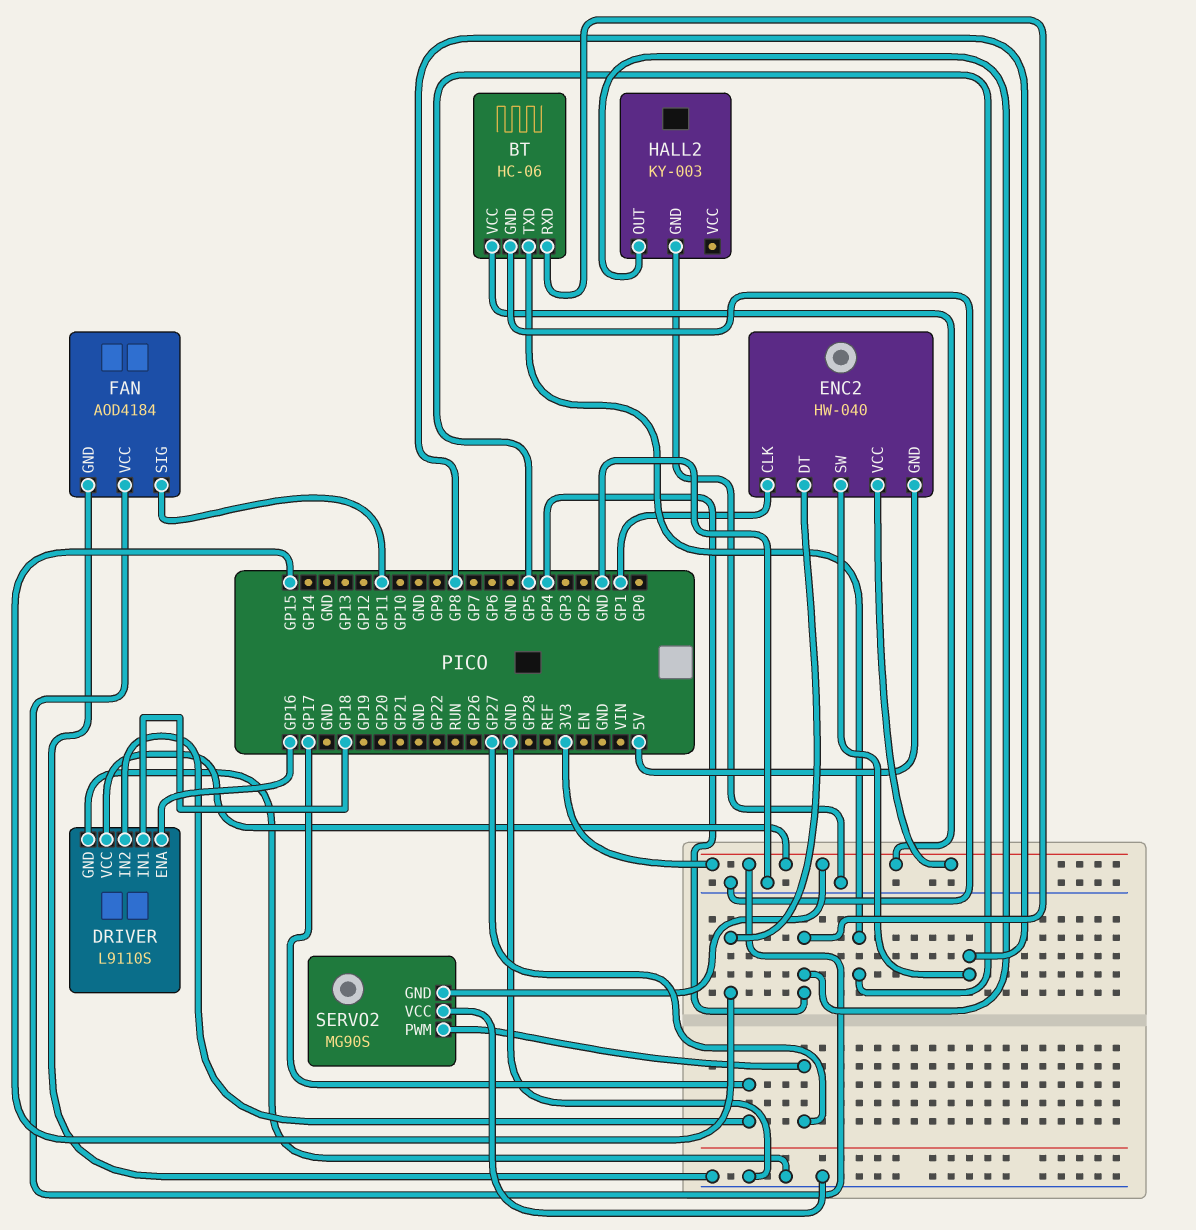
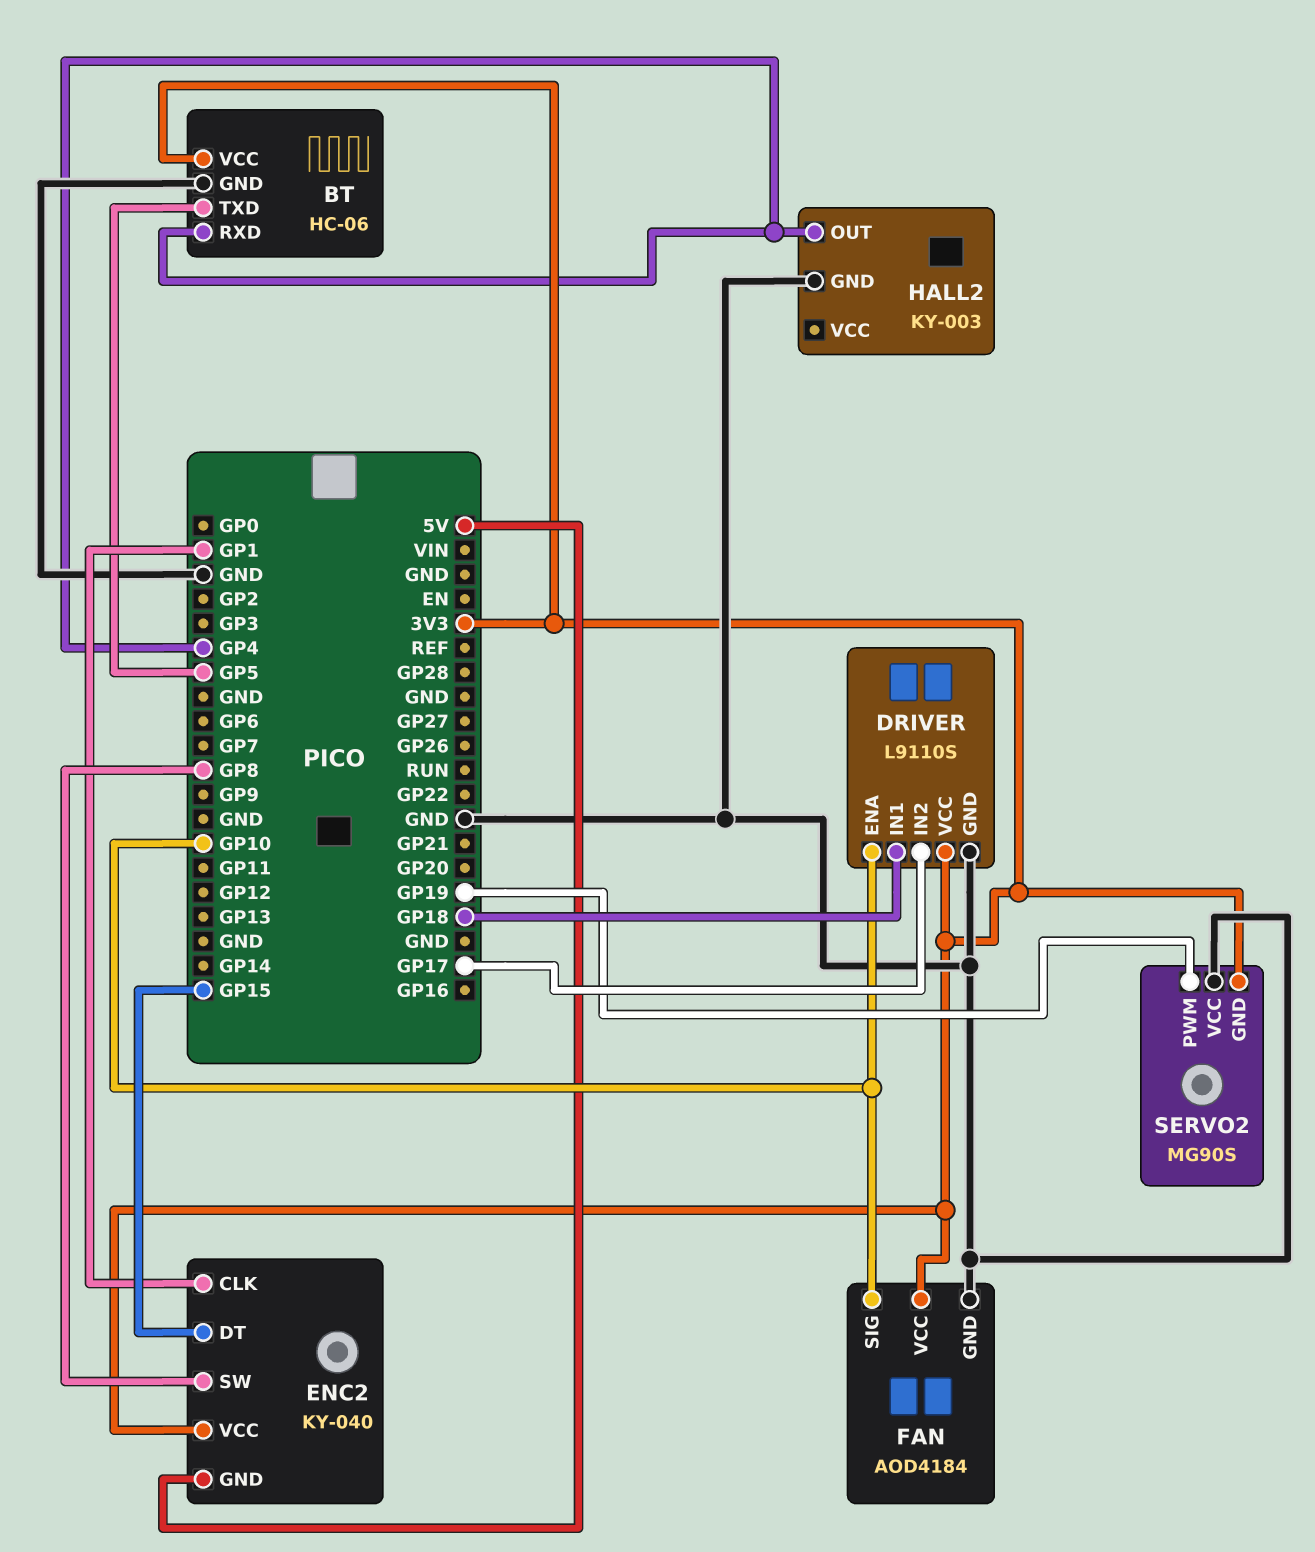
DRIVER pin ENA: GP16 -> GP10
ENC2: HW-040 -> KY-040
FAN pin SIG: GP11 -> GP10
SERVO2 pin PWM: GP27 -> GP19

